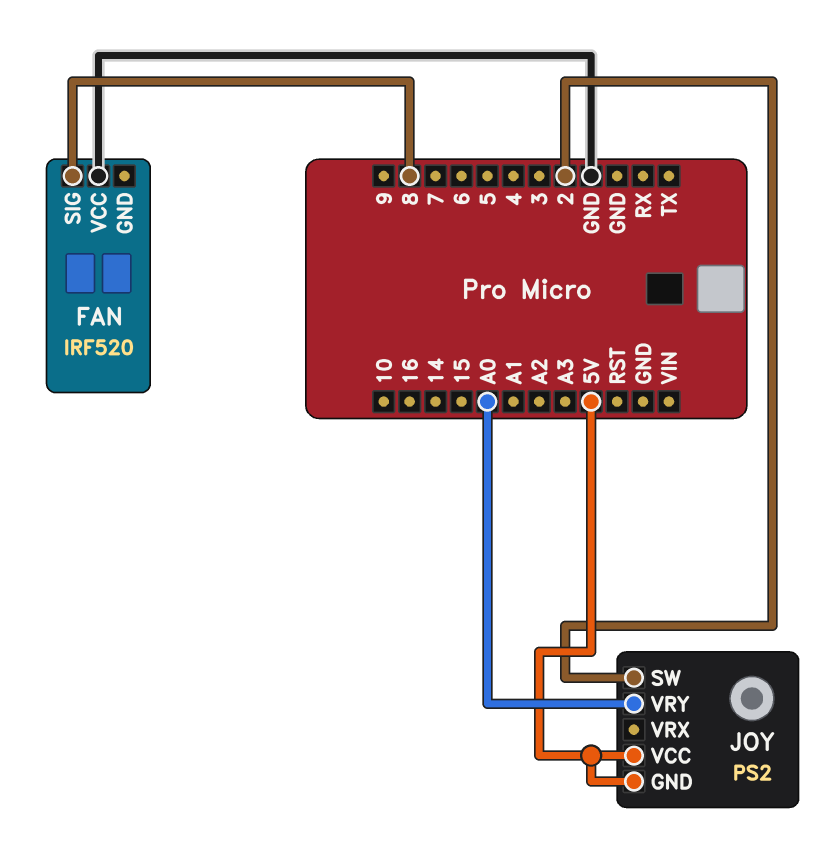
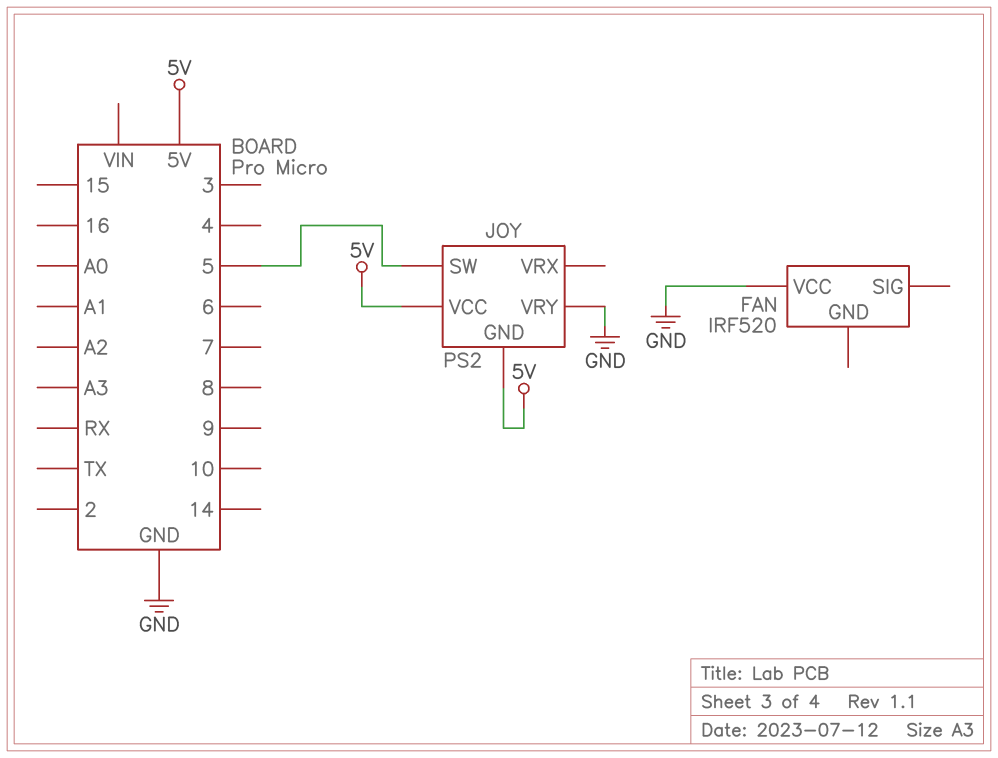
FAN pin SIG: 8 -> none
JOY pin SW: 2 -> 5
JOY pin VRY: A0 -> GND

